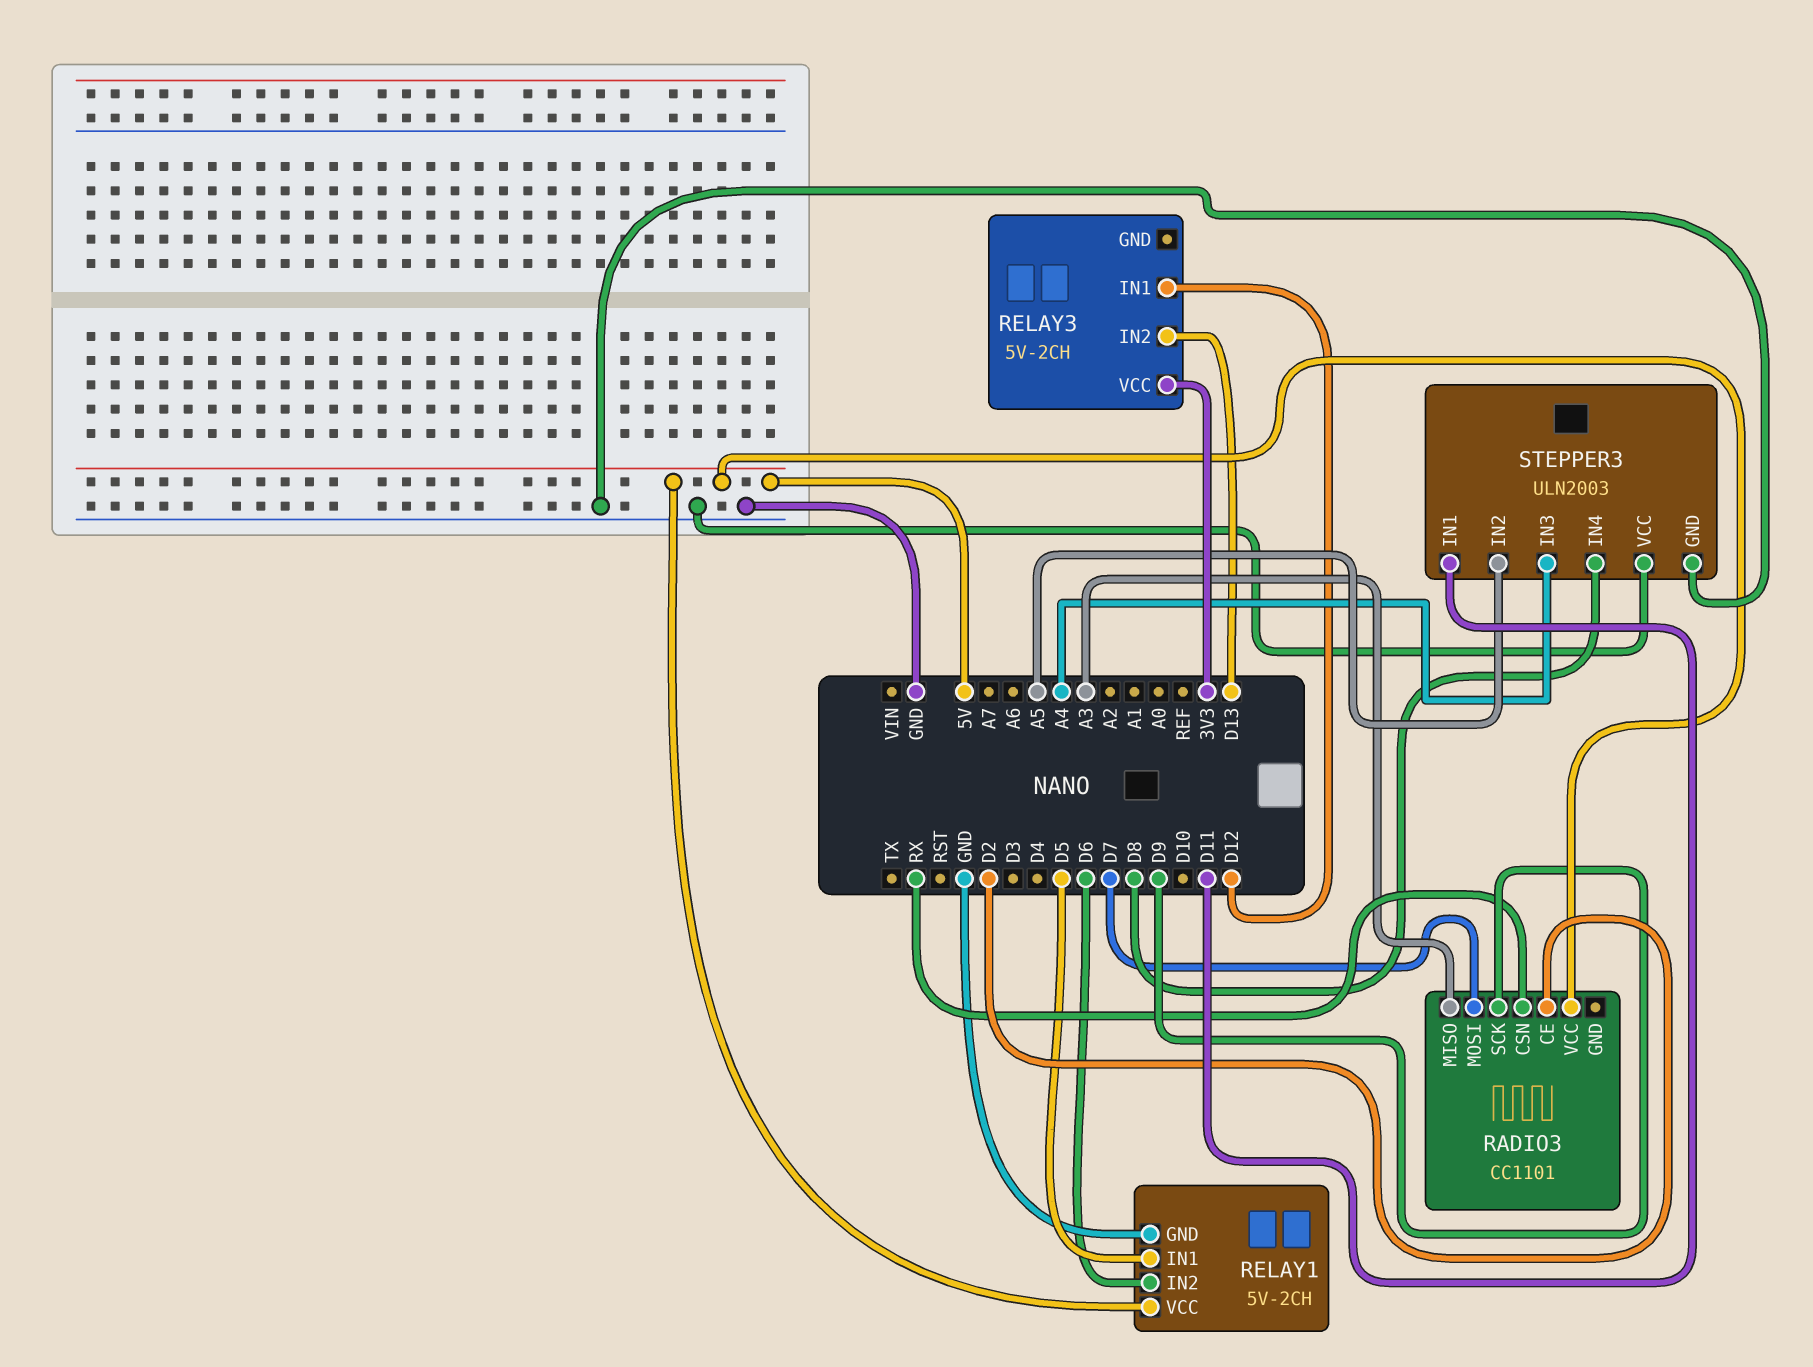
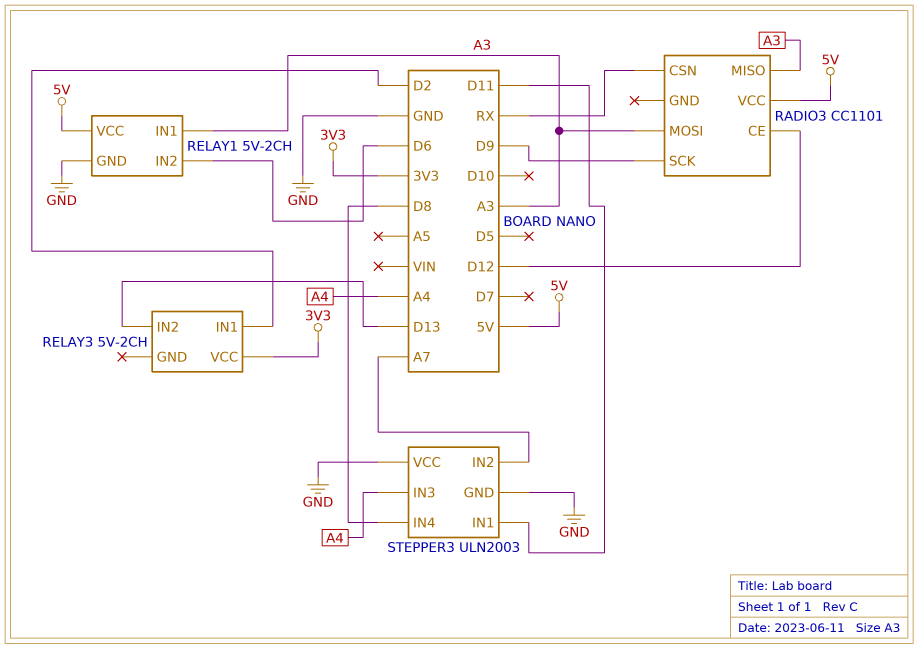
RADIO3 pin CE: D2 -> D12
RADIO3 pin MOSI: D7 -> A3
RELAY1 pin IN1: D5 -> A3
RELAY3 pin IN1: D12 -> D2
STEPPER3 pin IN2: A5 -> A7

